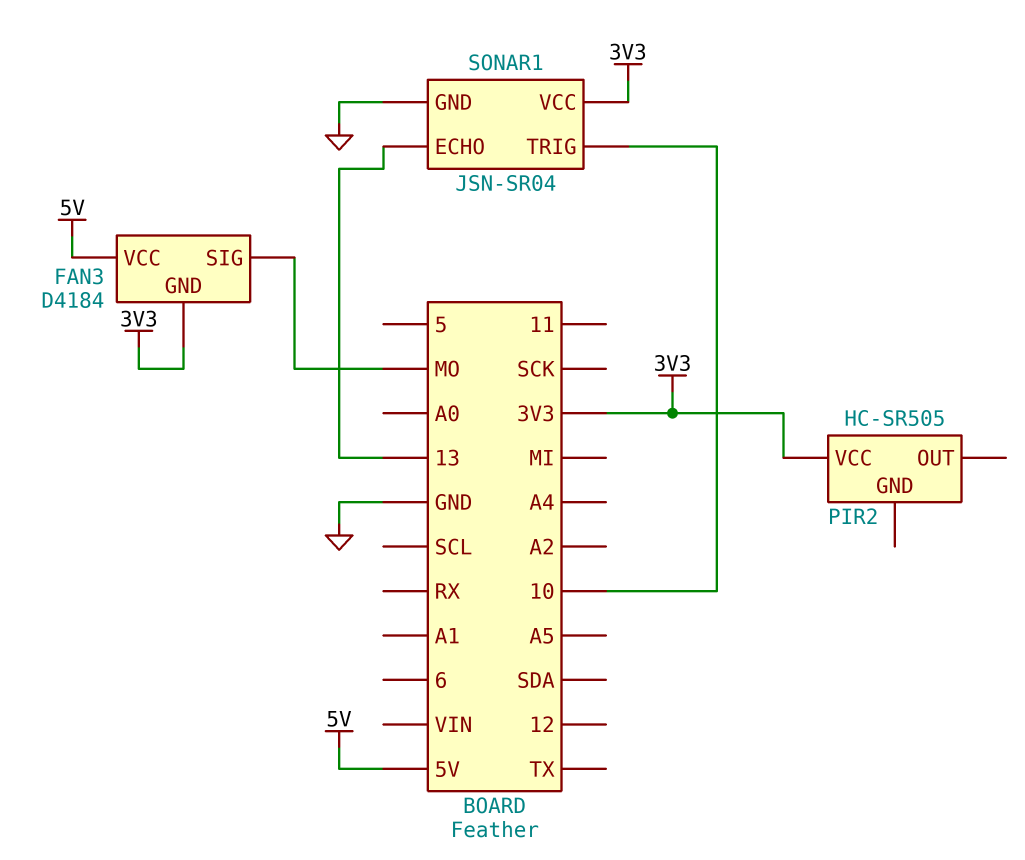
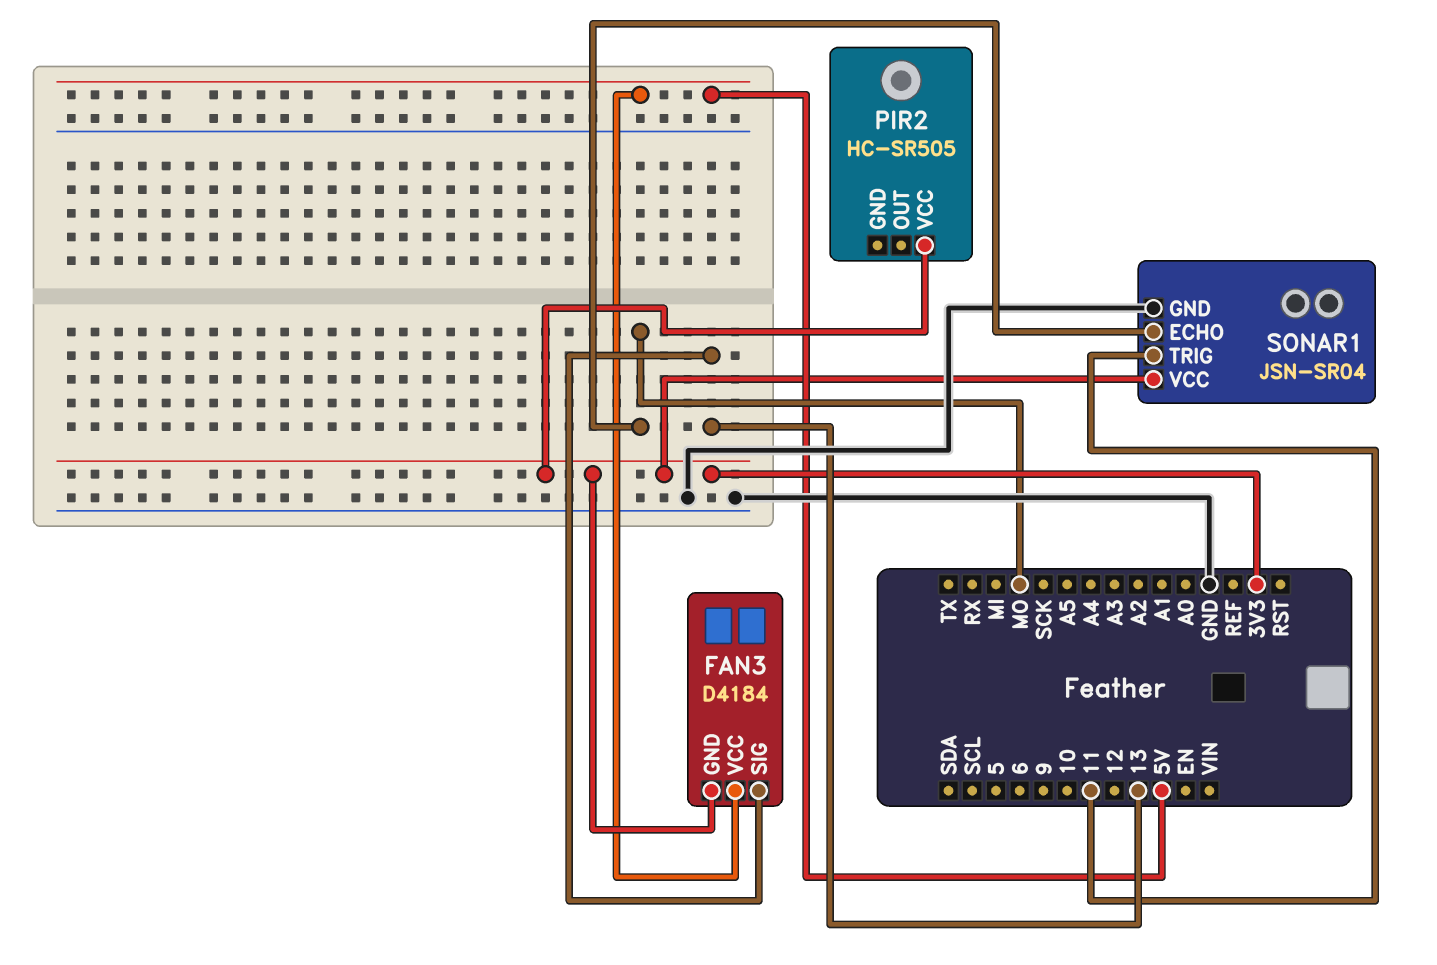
FAN3 pin SIG: MO -> 13
SONAR1 pin ECHO: 13 -> MO
SONAR1 pin TRIG: 10 -> 11

